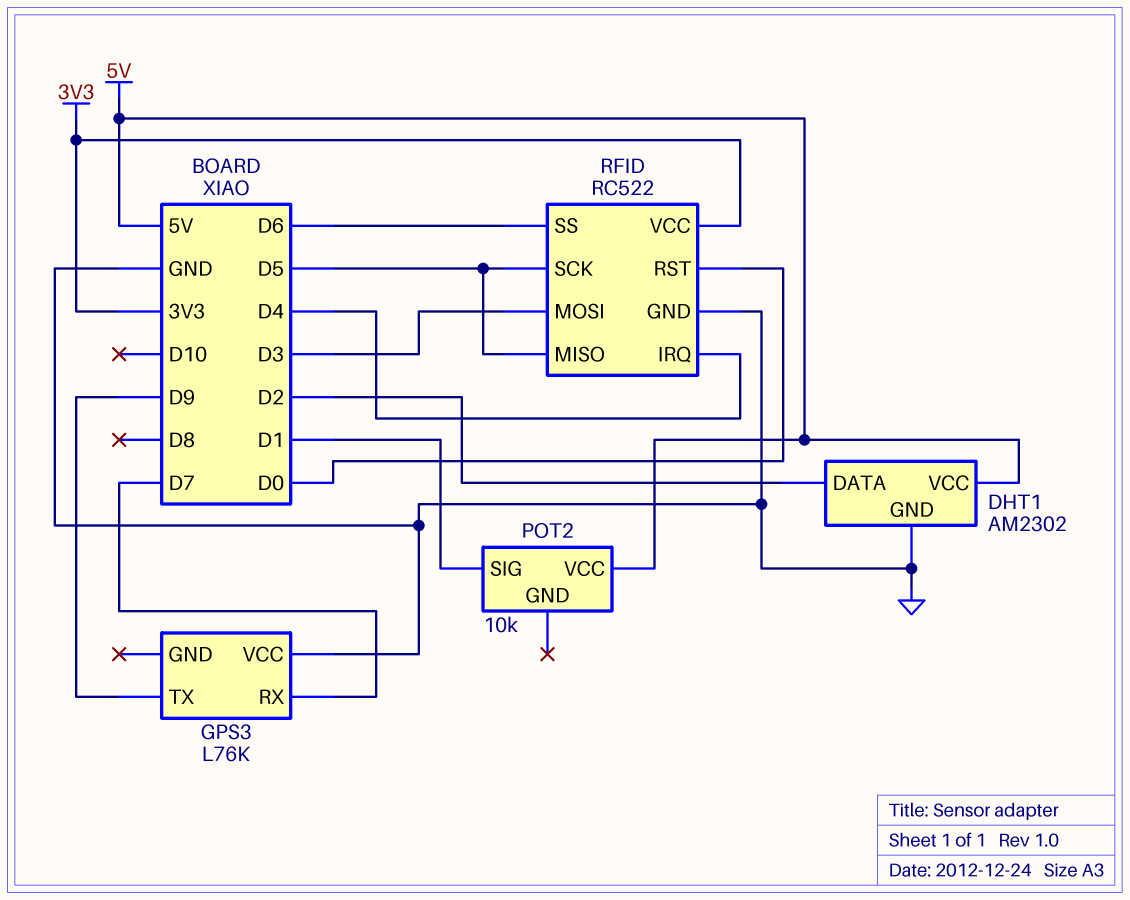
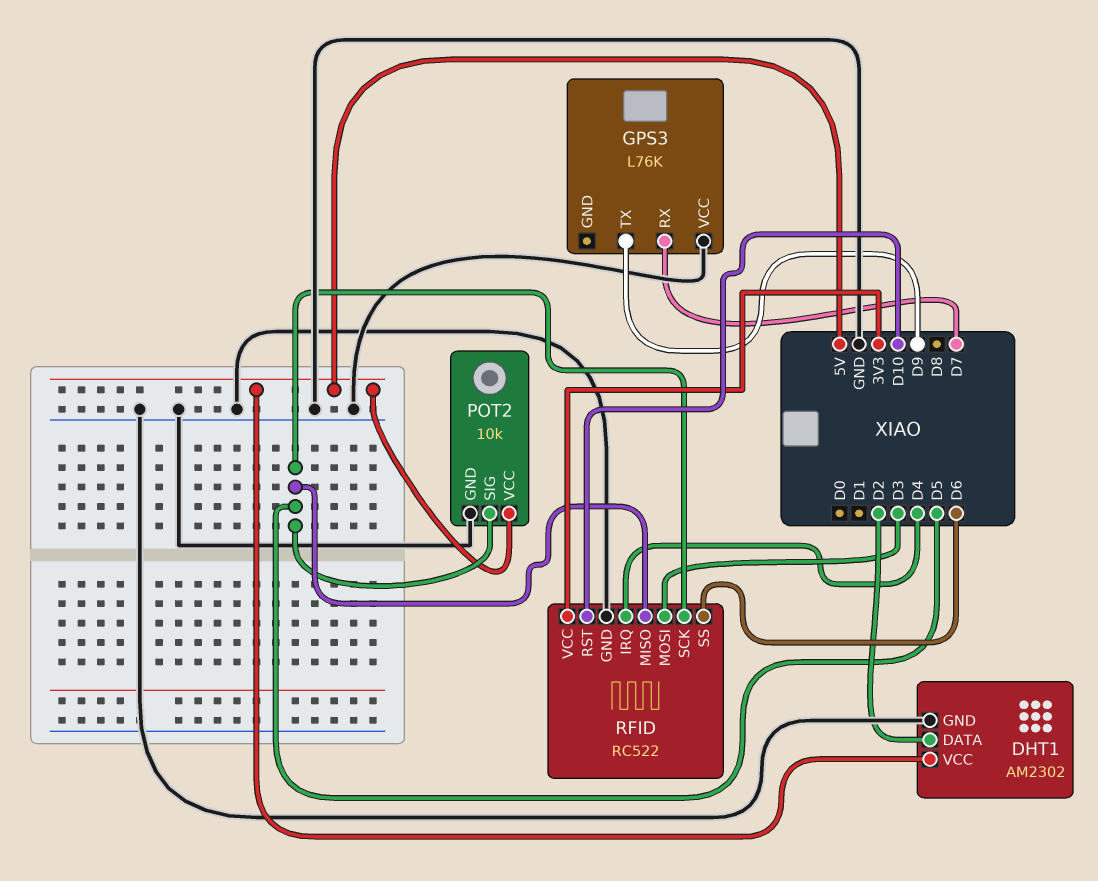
POT2 pin GND: none -> GND
POT2 pin SIG: D1 -> D5
RFID pin RST: D0 -> D10

